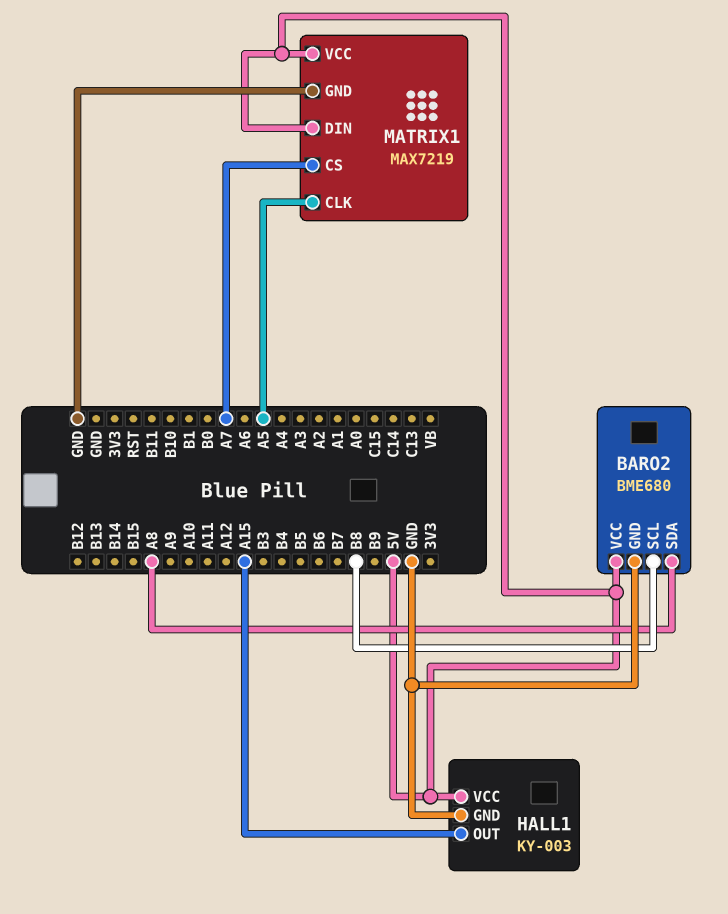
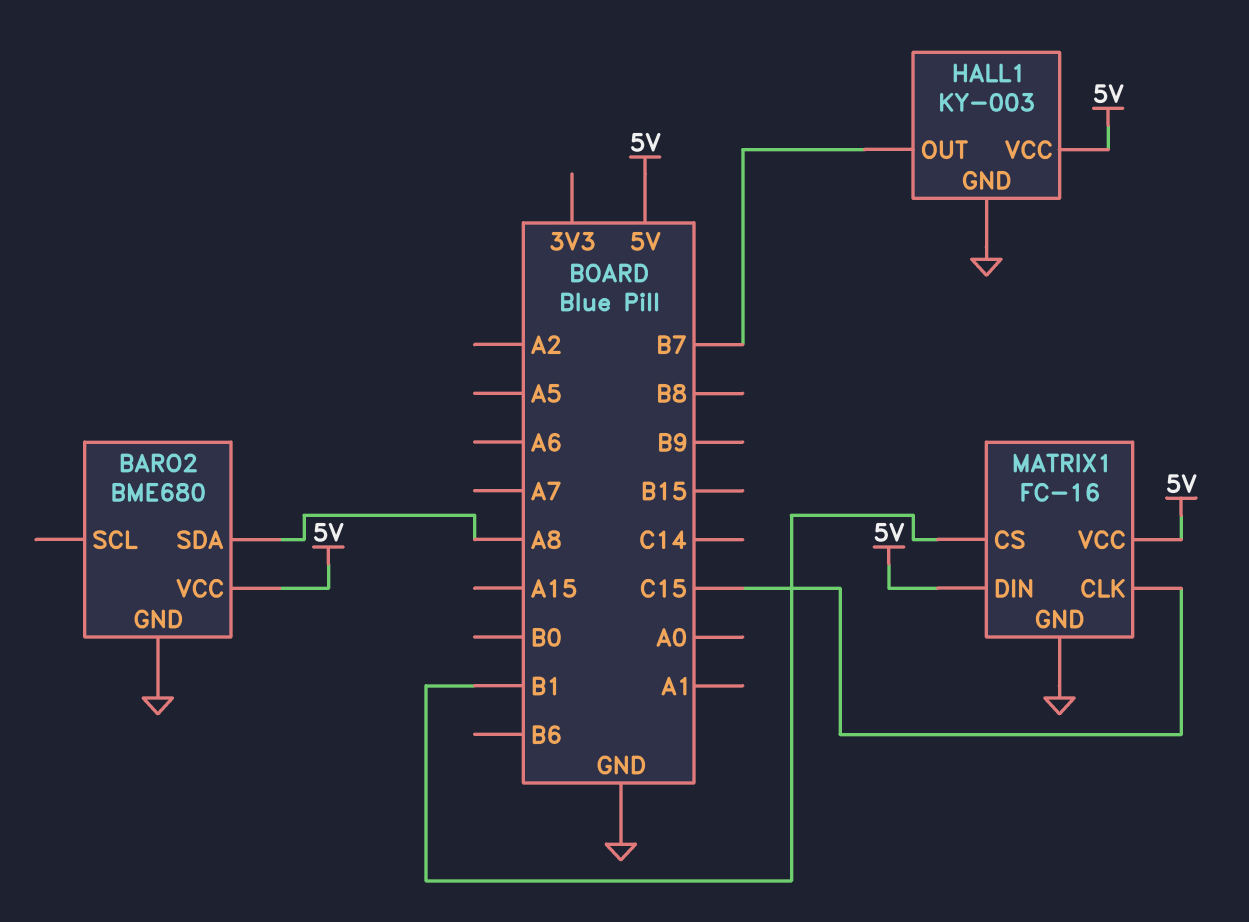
BARO2 pin SCL: B8 -> none
HALL1 pin OUT: A15 -> B7
MATRIX1: MAX7219 -> FC-16
MATRIX1 pin CLK: A5 -> C15
MATRIX1 pin CS: A7 -> B1

